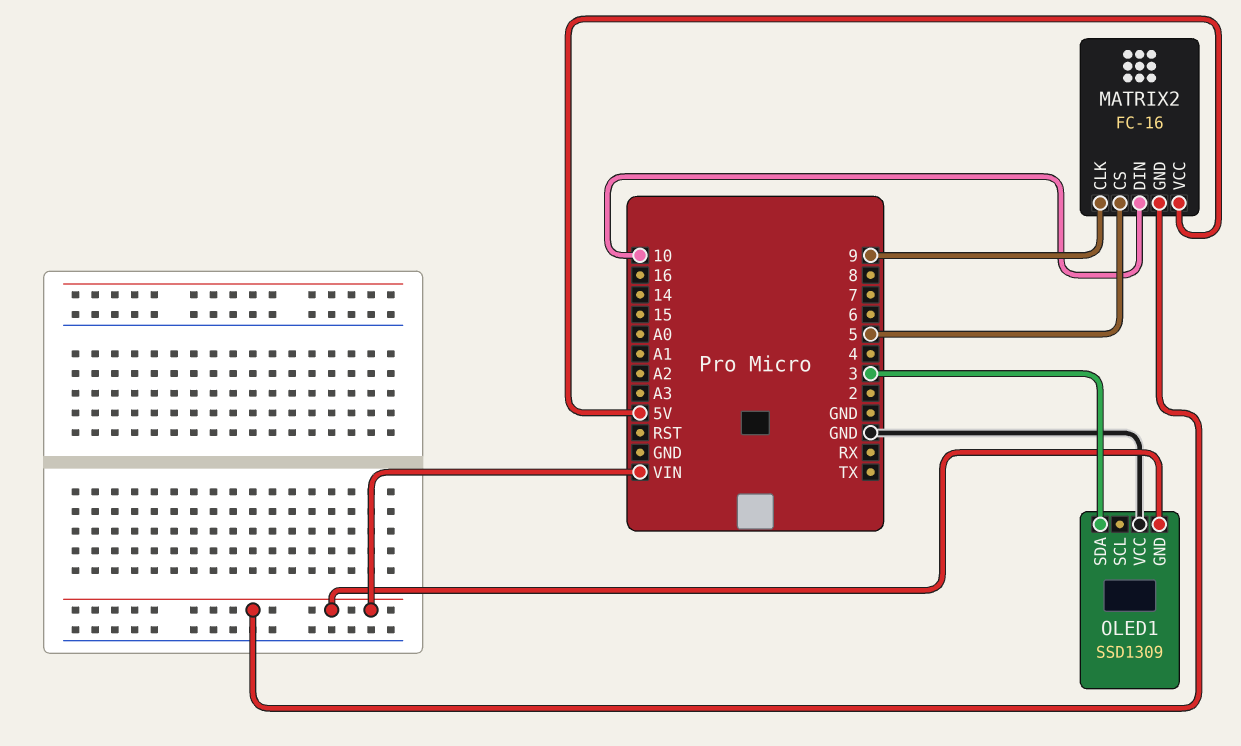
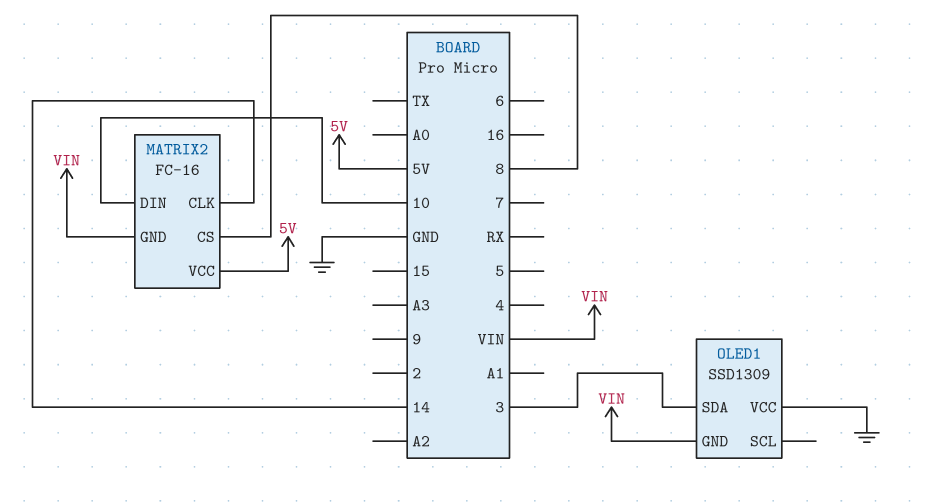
MATRIX2 pin CLK: 9 -> 14
MATRIX2 pin CS: 5 -> 8

